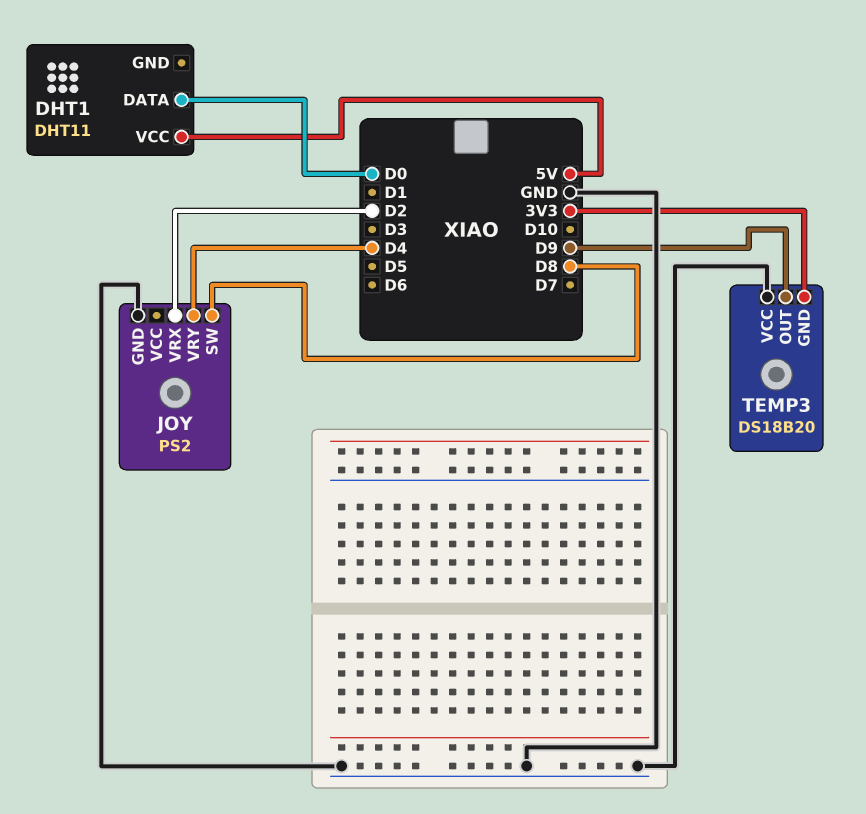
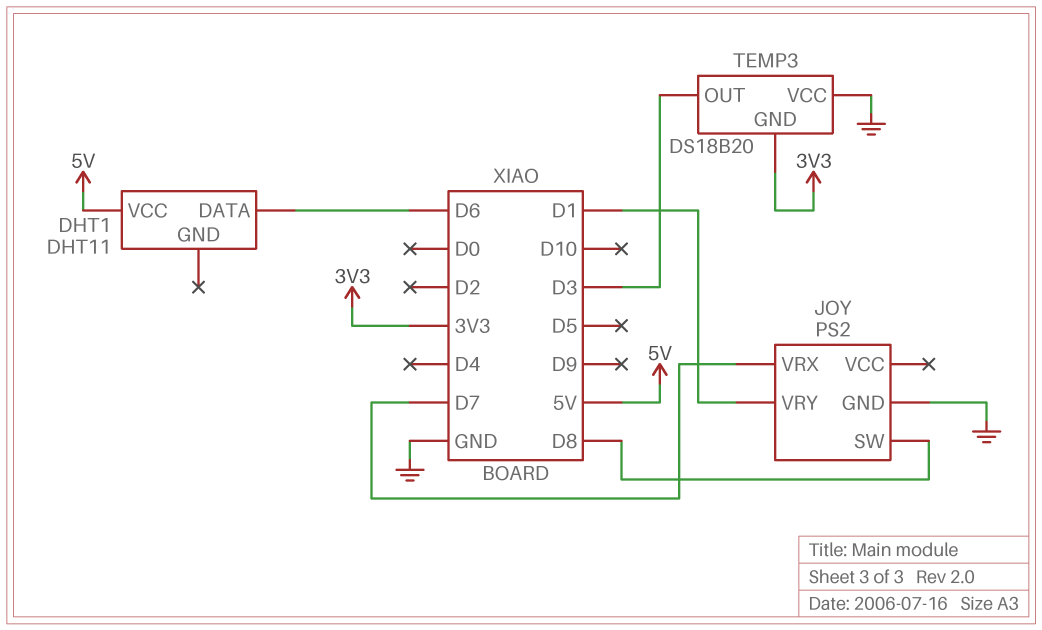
DHT1 pin DATA: D0 -> D6
JOY pin VRX: D2 -> D7
JOY pin VRY: D4 -> D1
TEMP3 pin OUT: D9 -> D3

